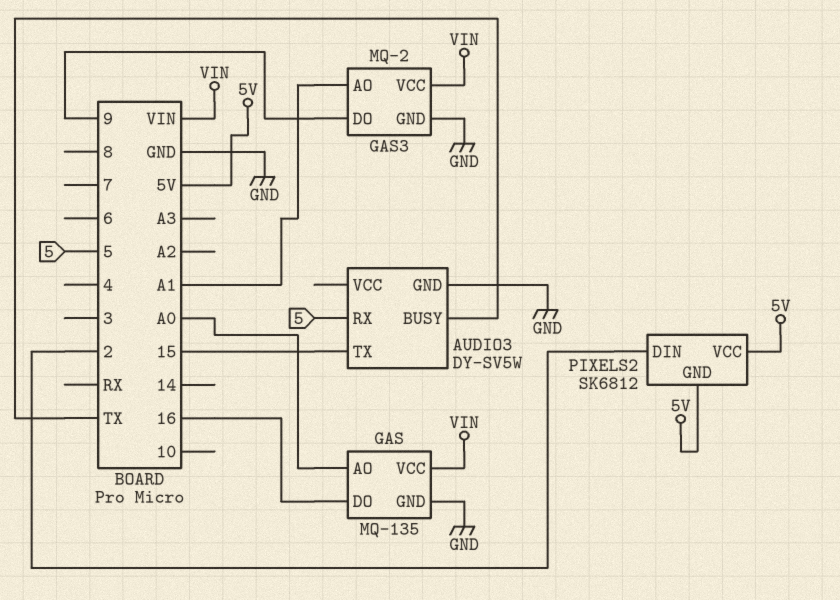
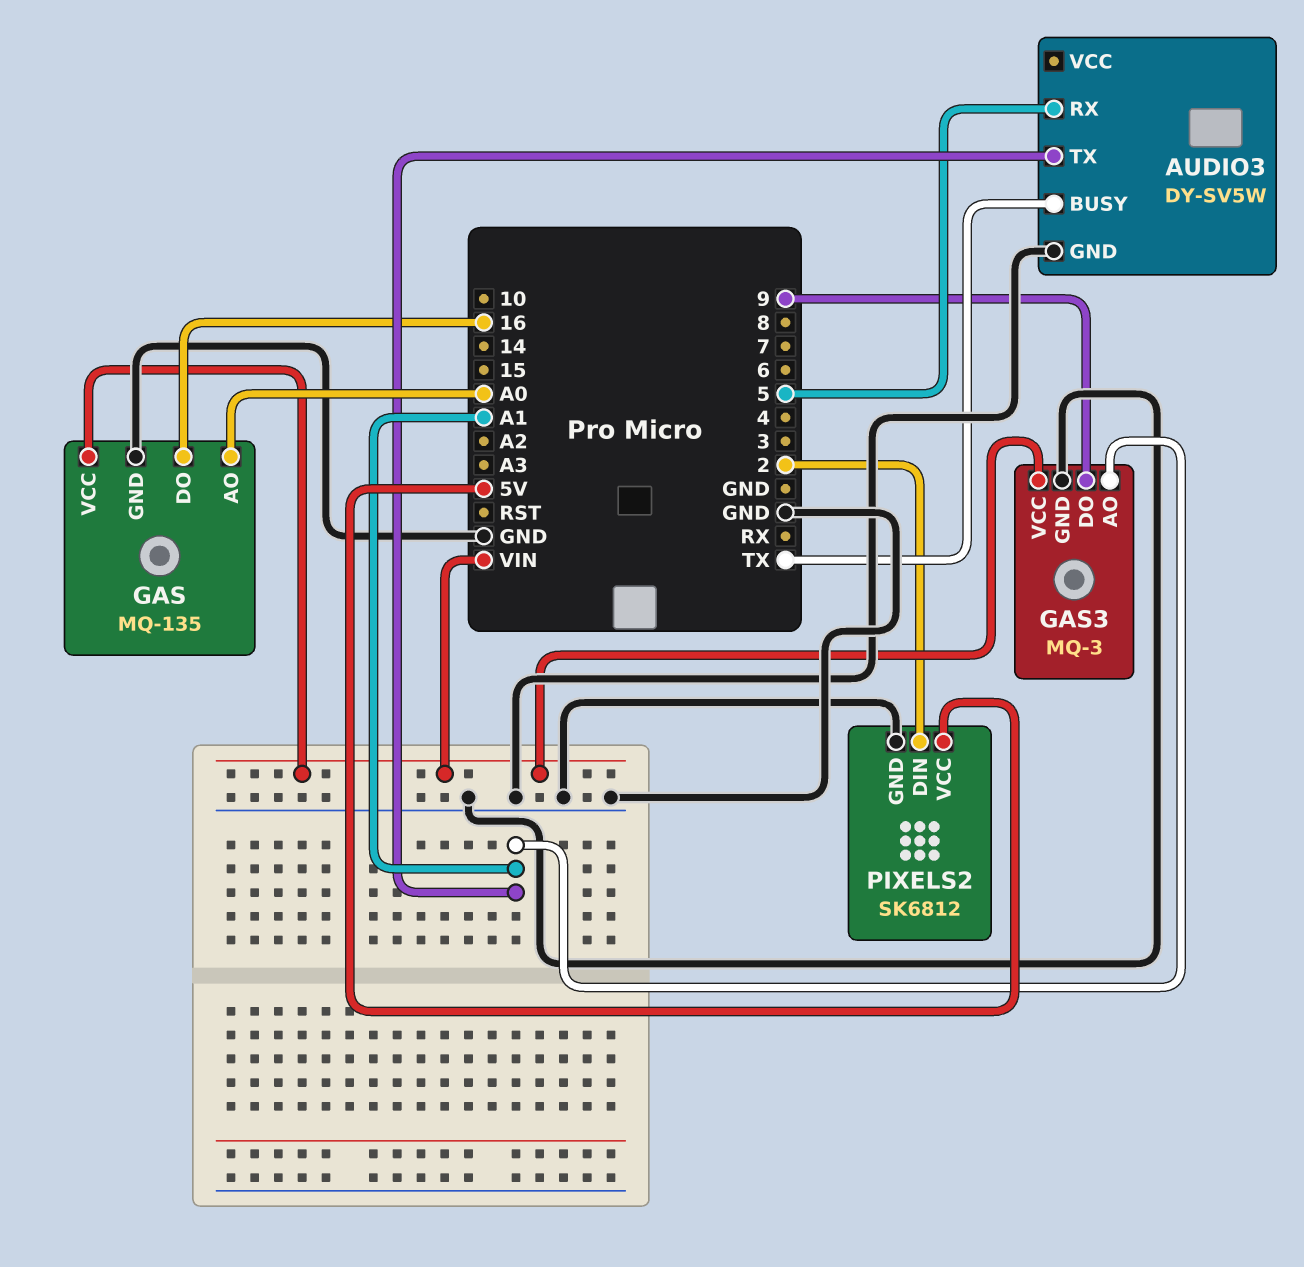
AUDIO3 pin TX: 15 -> A1
GAS3: MQ-2 -> MQ-3
PIXELS2 pin GND: 5V -> GND

